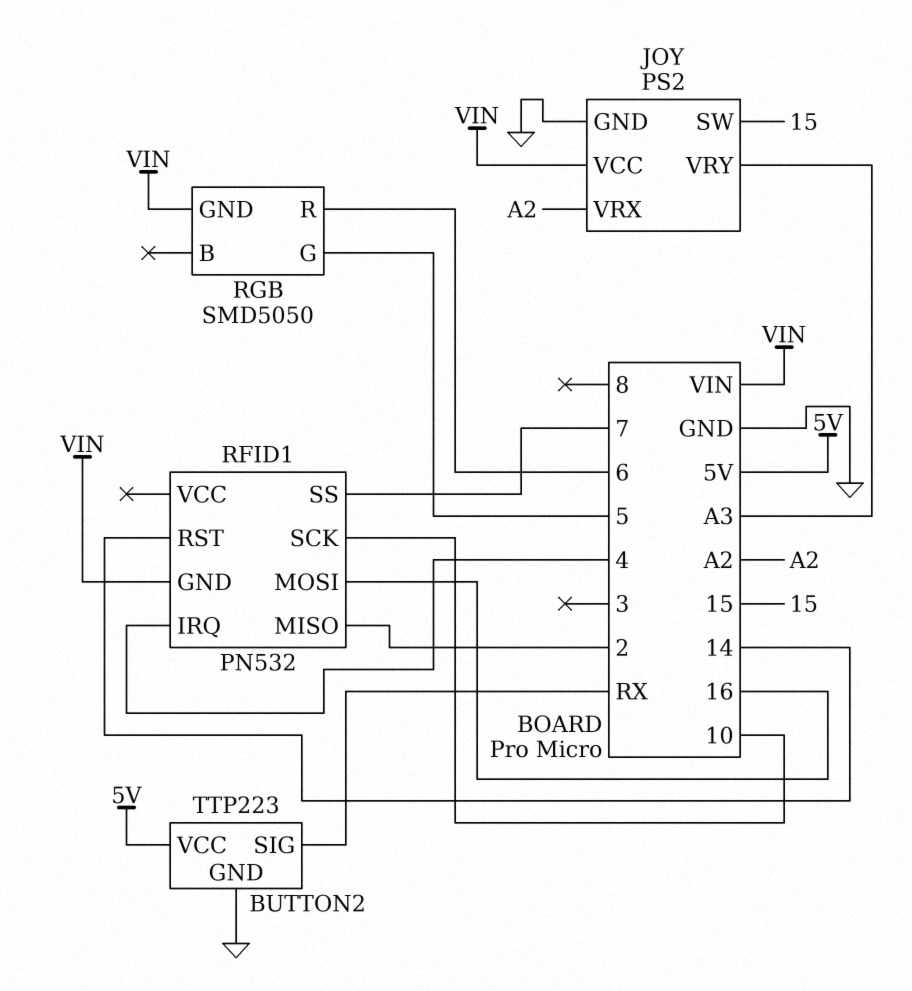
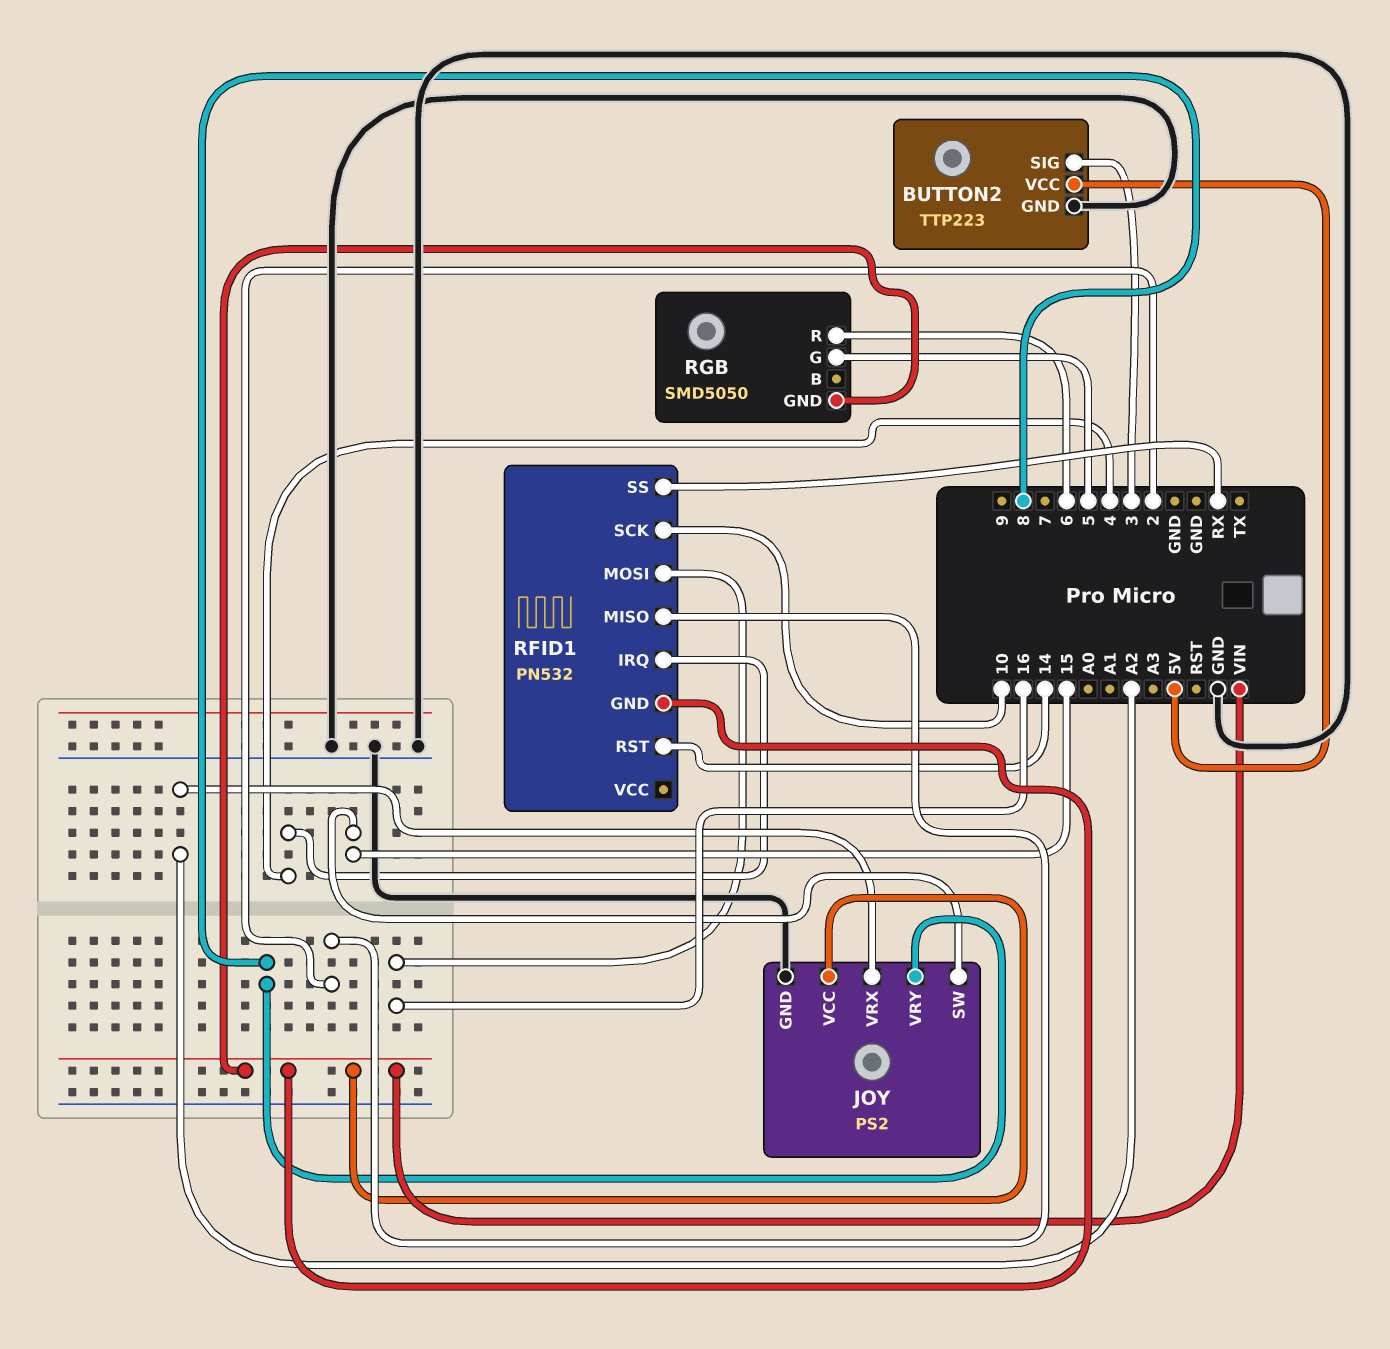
BUTTON2 pin SIG: RX -> 3
JOY pin VRY: A3 -> 8
RFID1 pin SS: 7 -> RX

